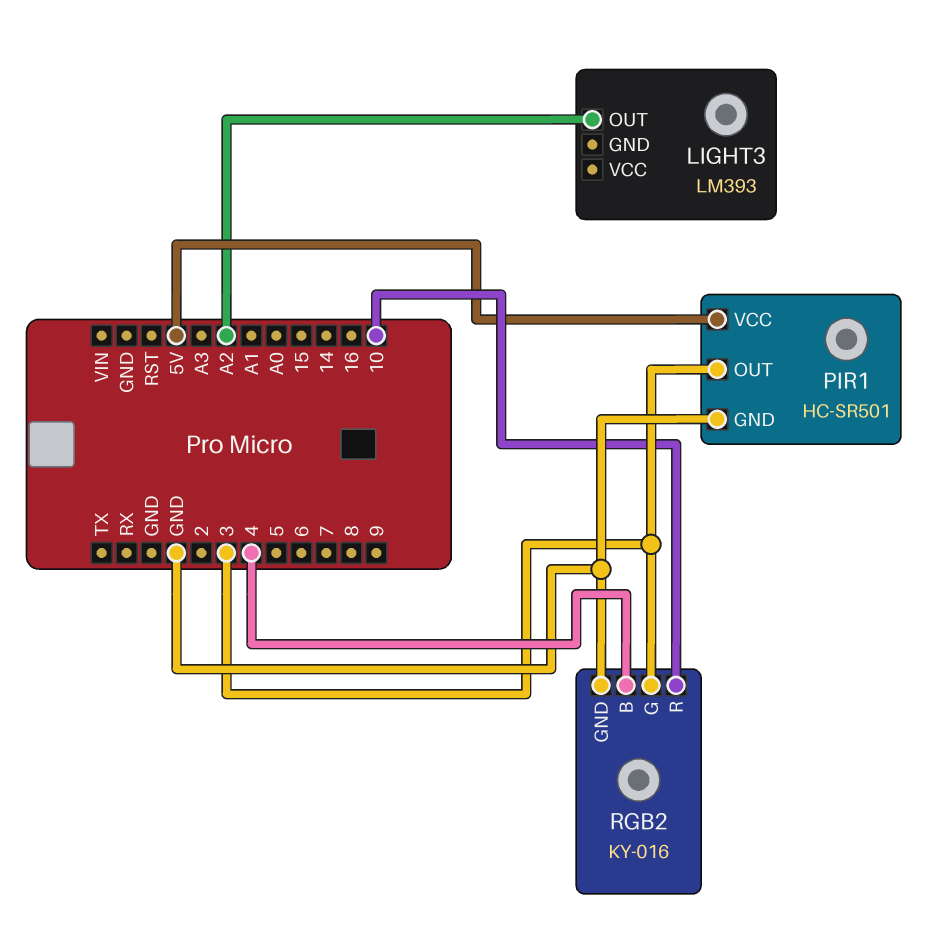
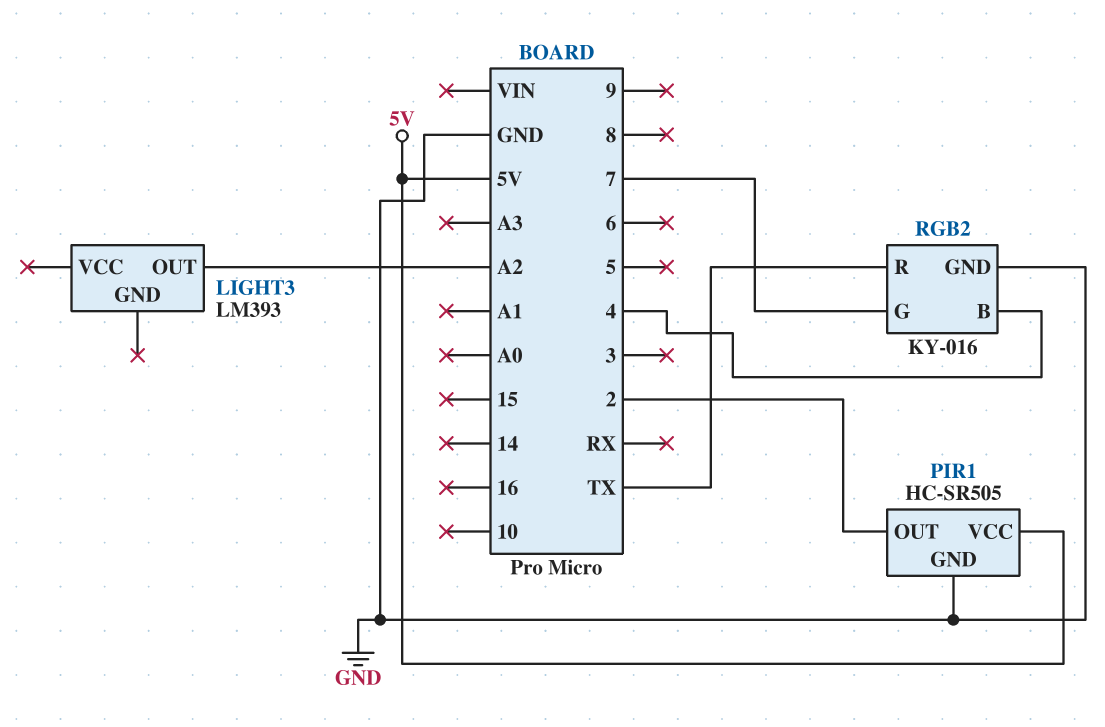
PIR1: HC-SR501 -> HC-SR505
PIR1 pin OUT: 3 -> 2
RGB2 pin G: 3 -> 7
RGB2 pin R: 10 -> TX

